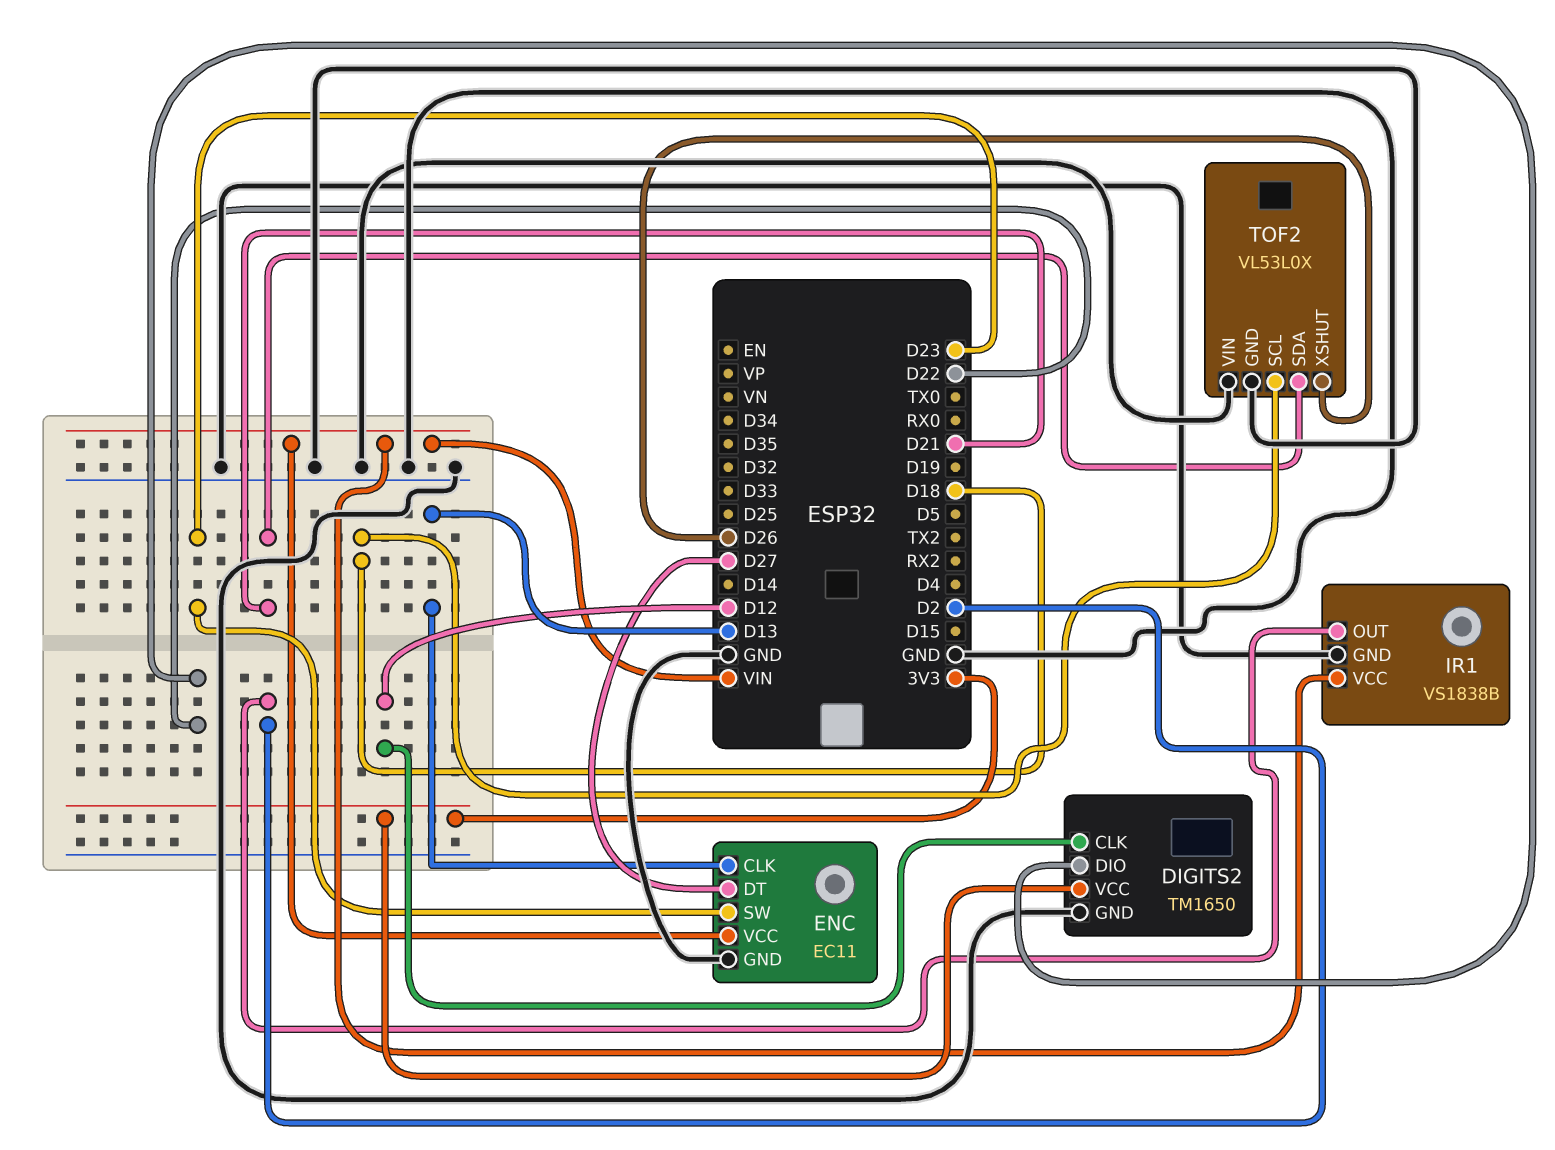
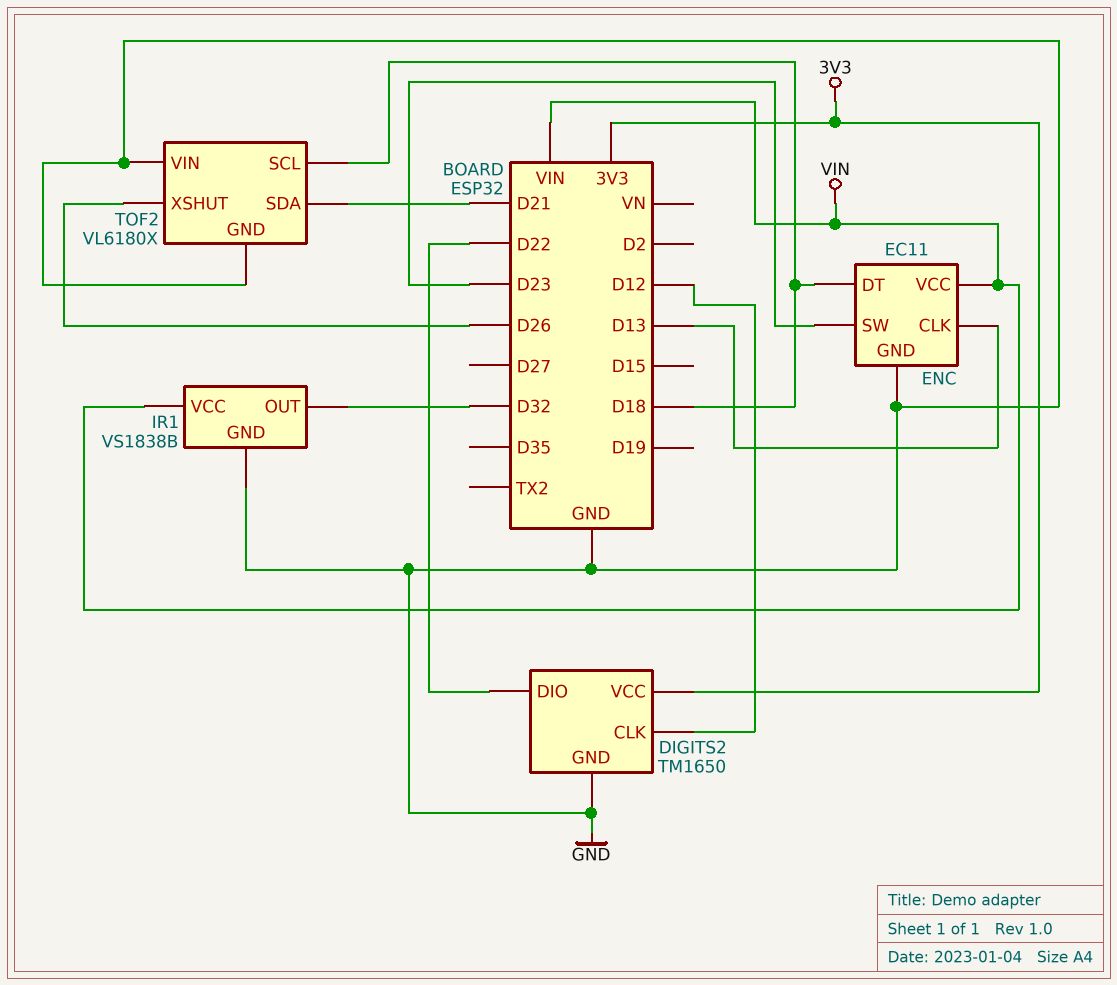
ENC pin DT: D27 -> D18
IR1 pin OUT: D2 -> D32
TOF2: VL53L0X -> VL6180X

